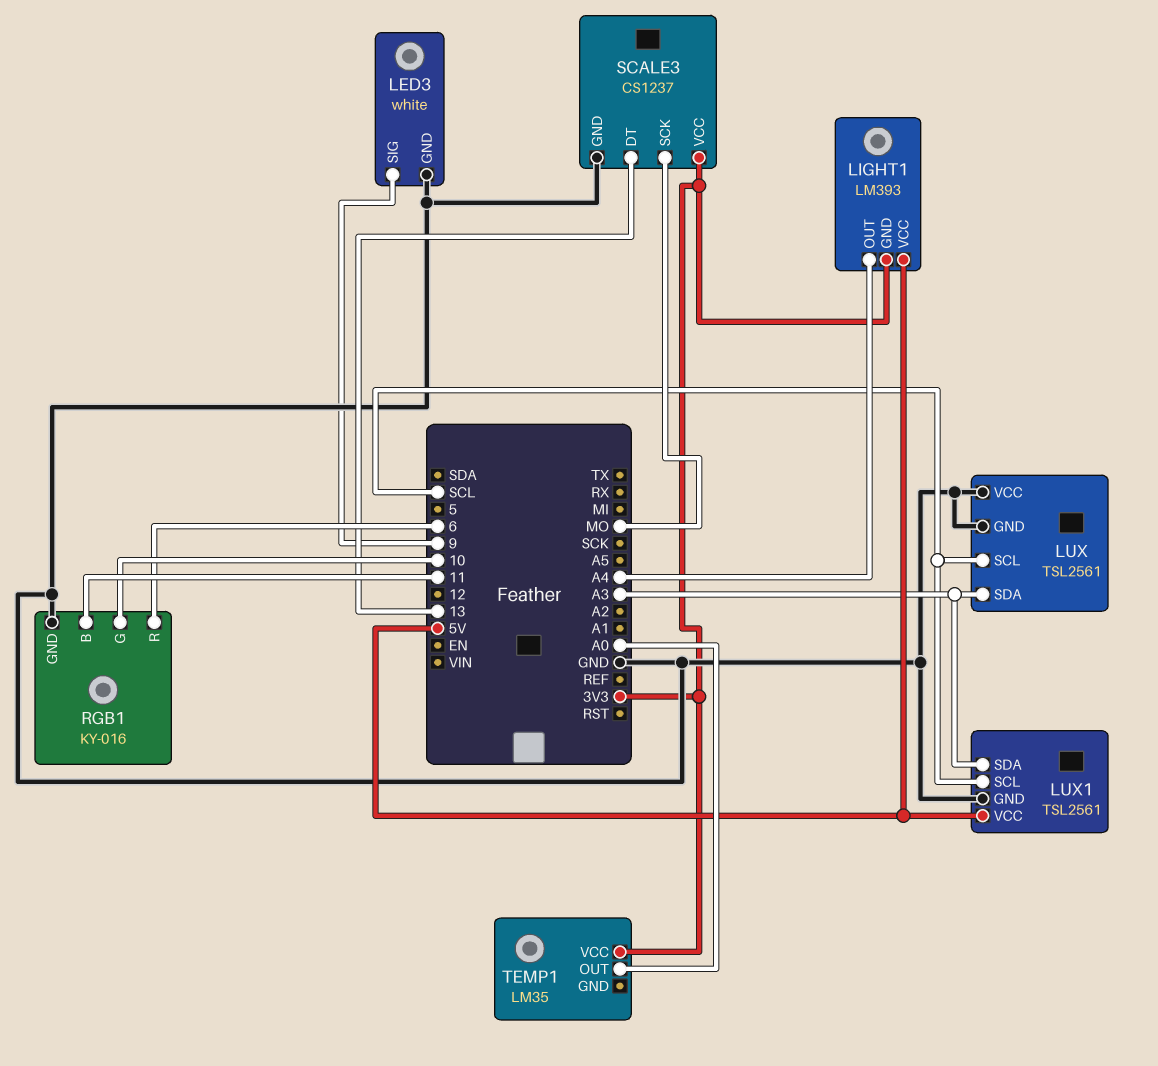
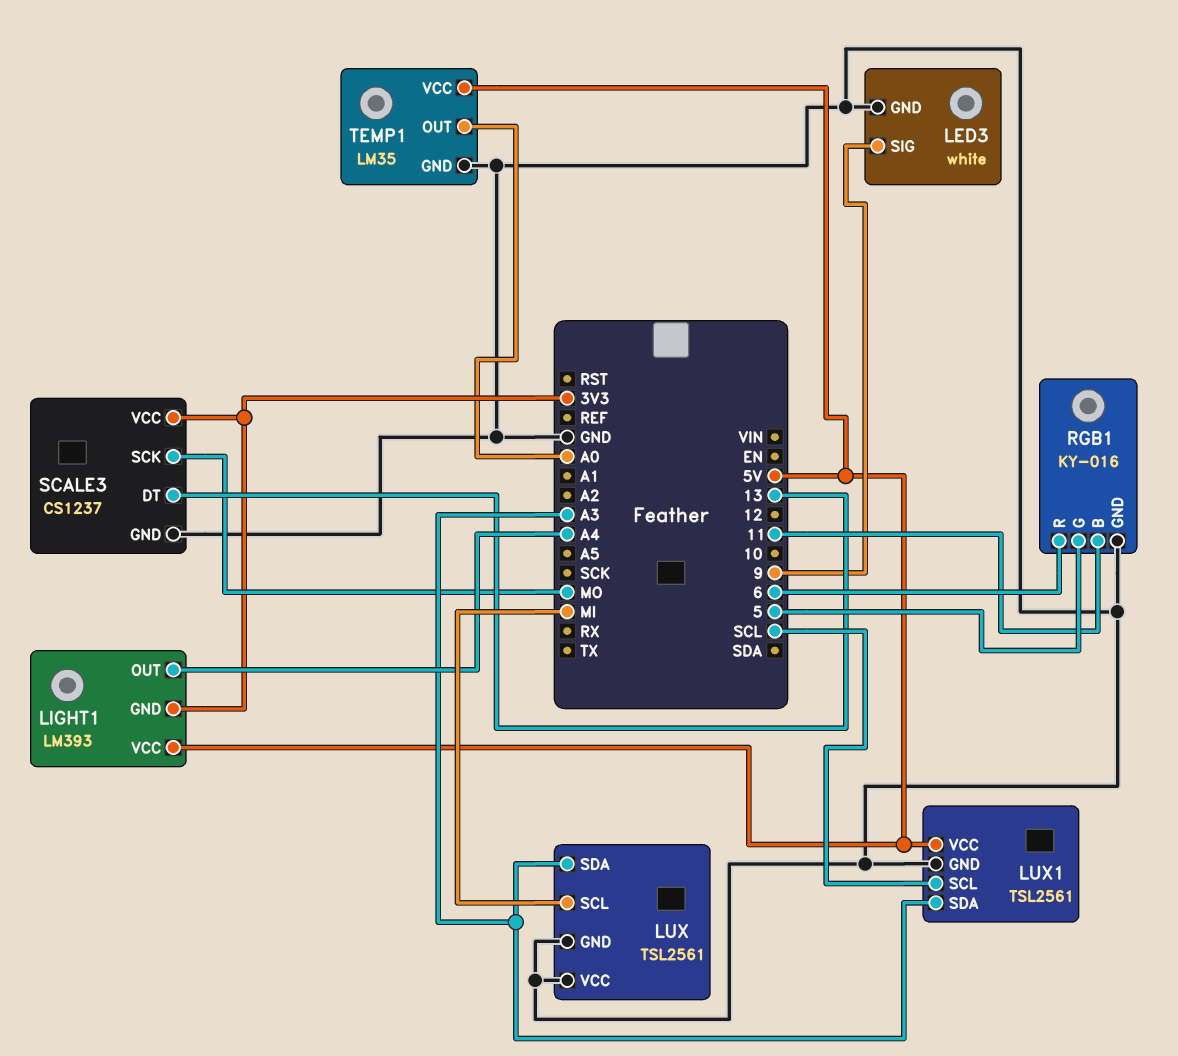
LUX pin SCL: SCL -> MI
RGB1 pin G: 10 -> 5
TEMP1 pin GND: none -> GND
TEMP1 pin VCC: 3V3 -> 5V

